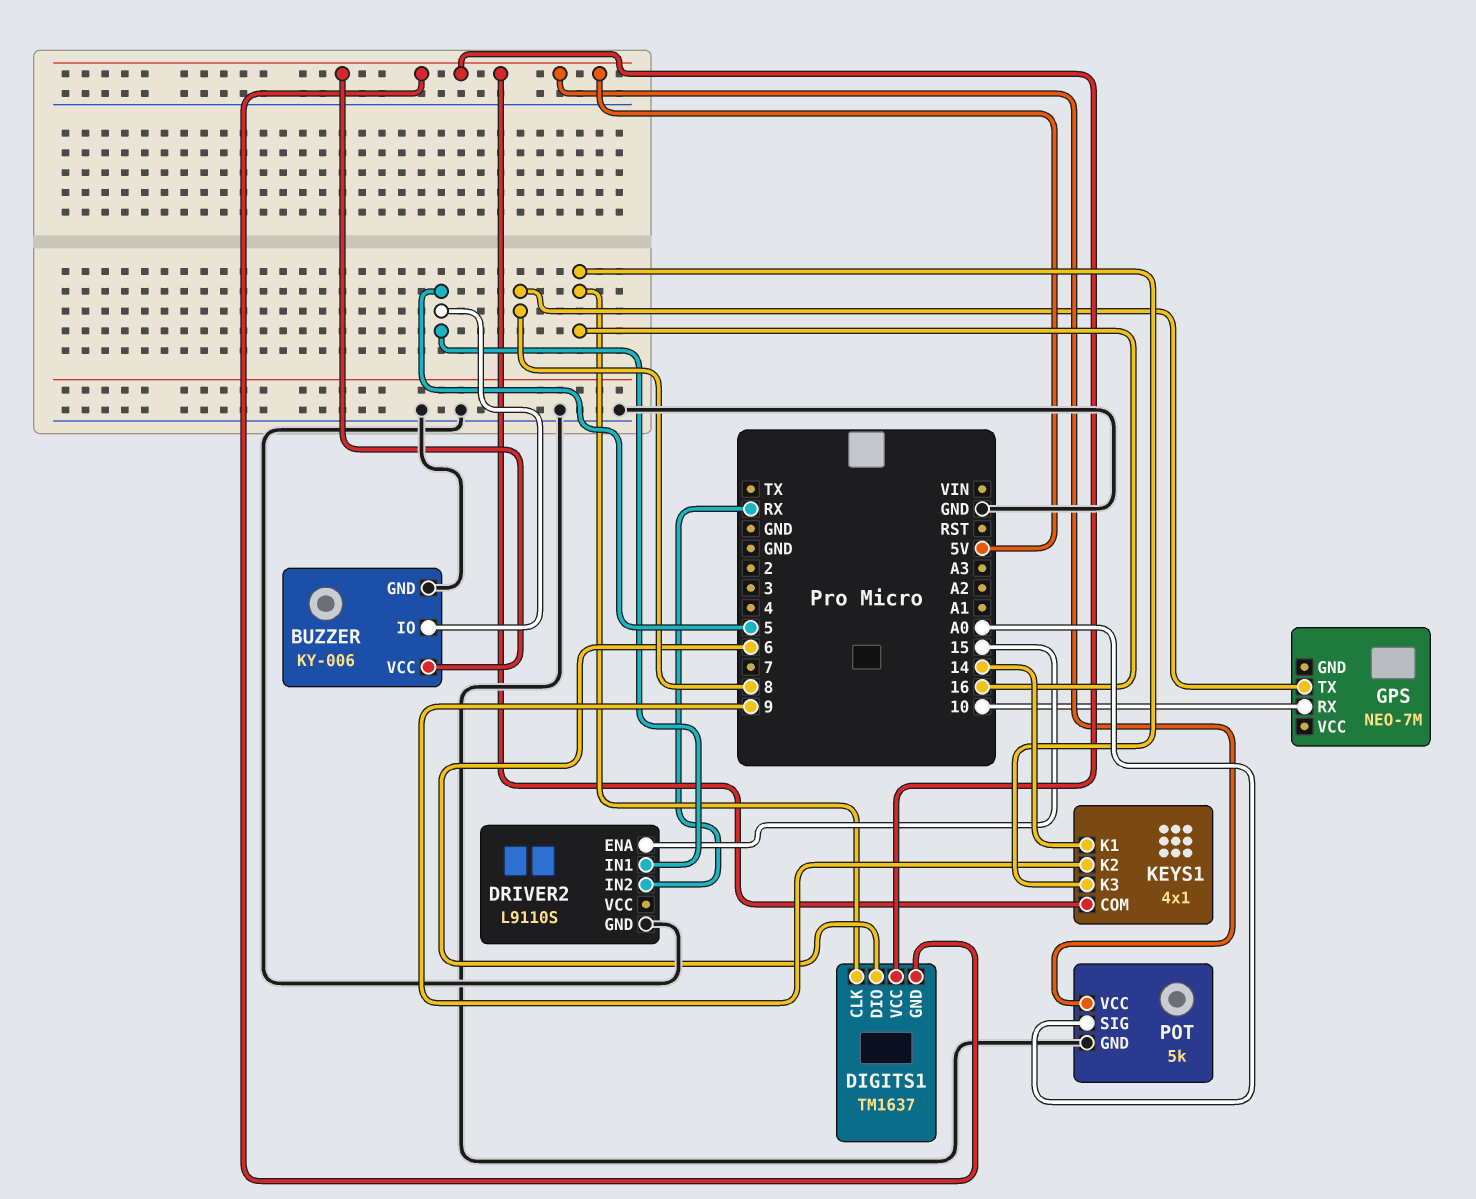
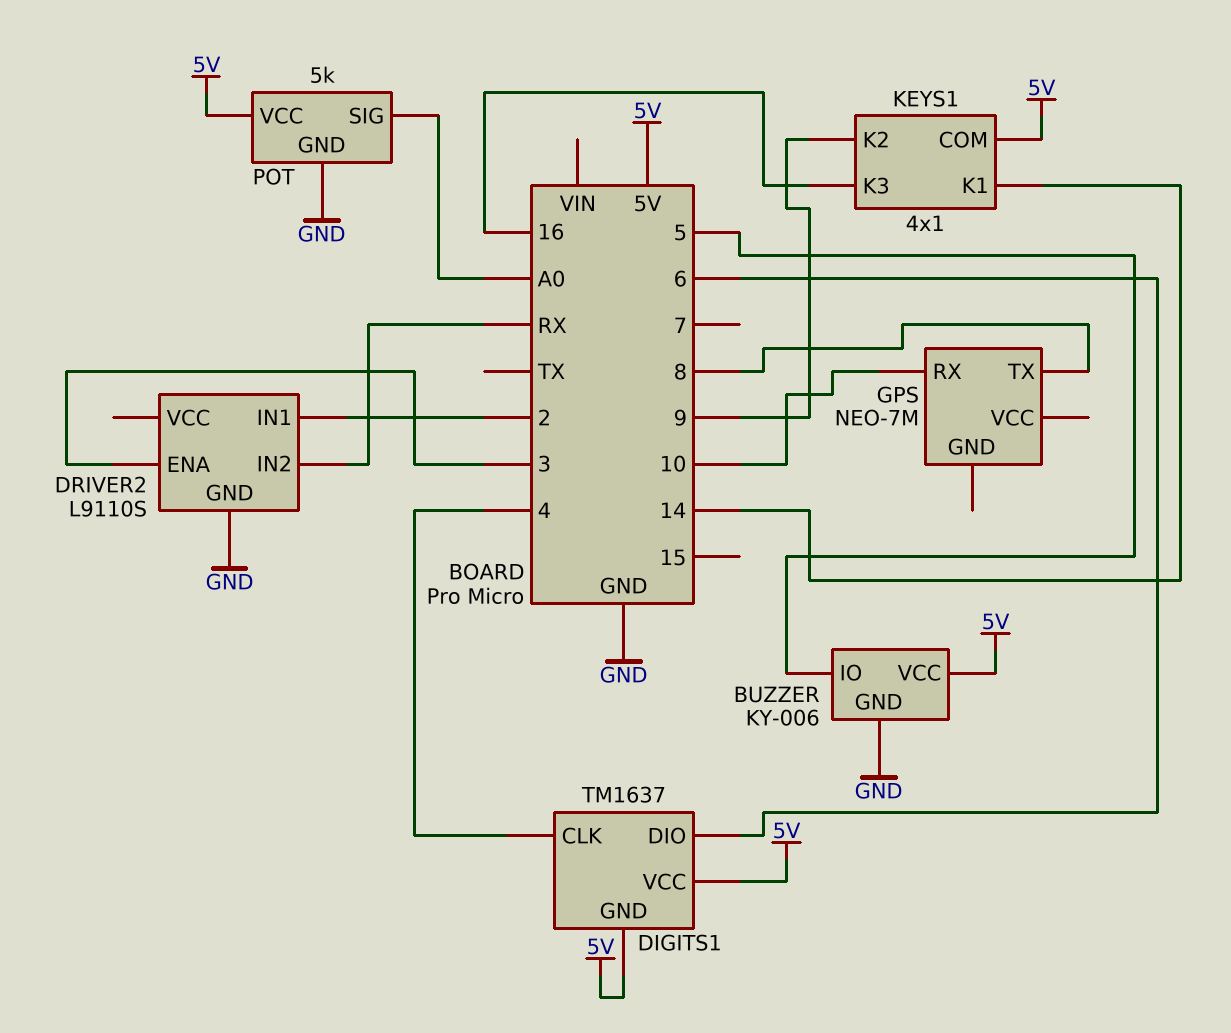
DIGITS1 pin CLK: 16 -> 4
DRIVER2 pin ENA: 15 -> 3
DRIVER2 pin IN1: 5 -> 2

